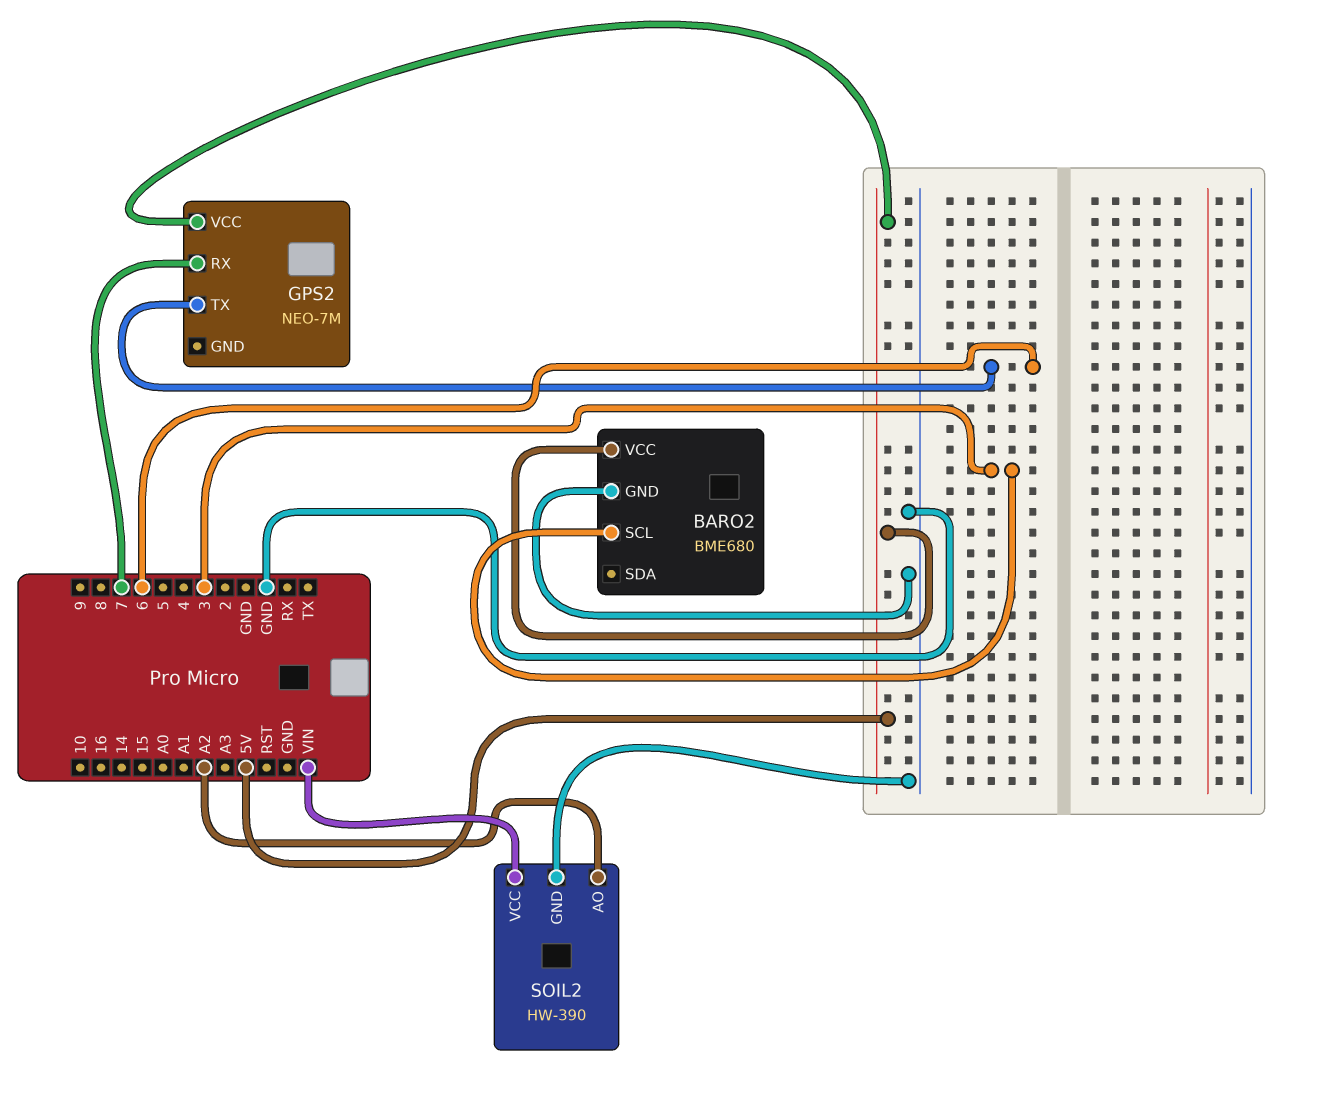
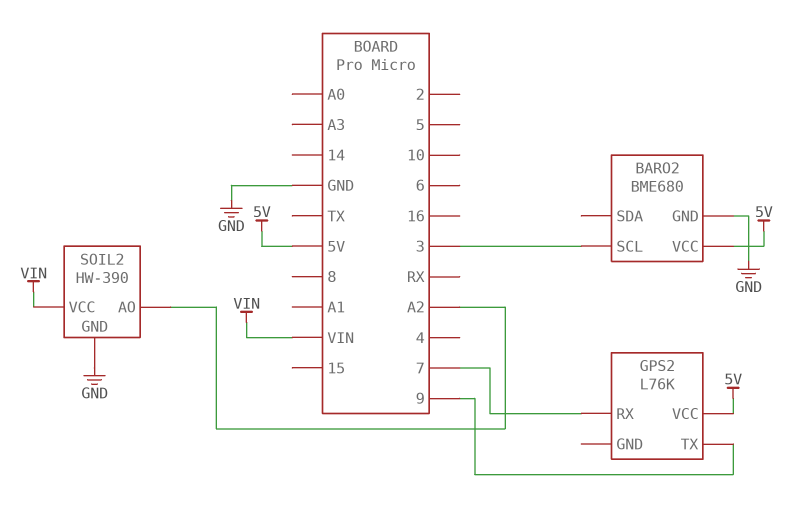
GPS2: NEO-7M -> L76K
GPS2 pin TX: 6 -> 9

